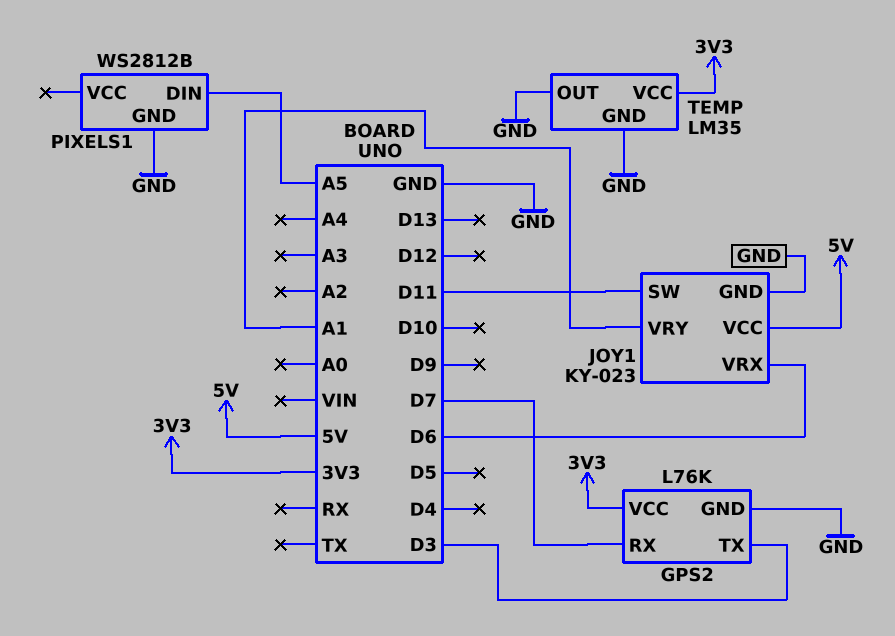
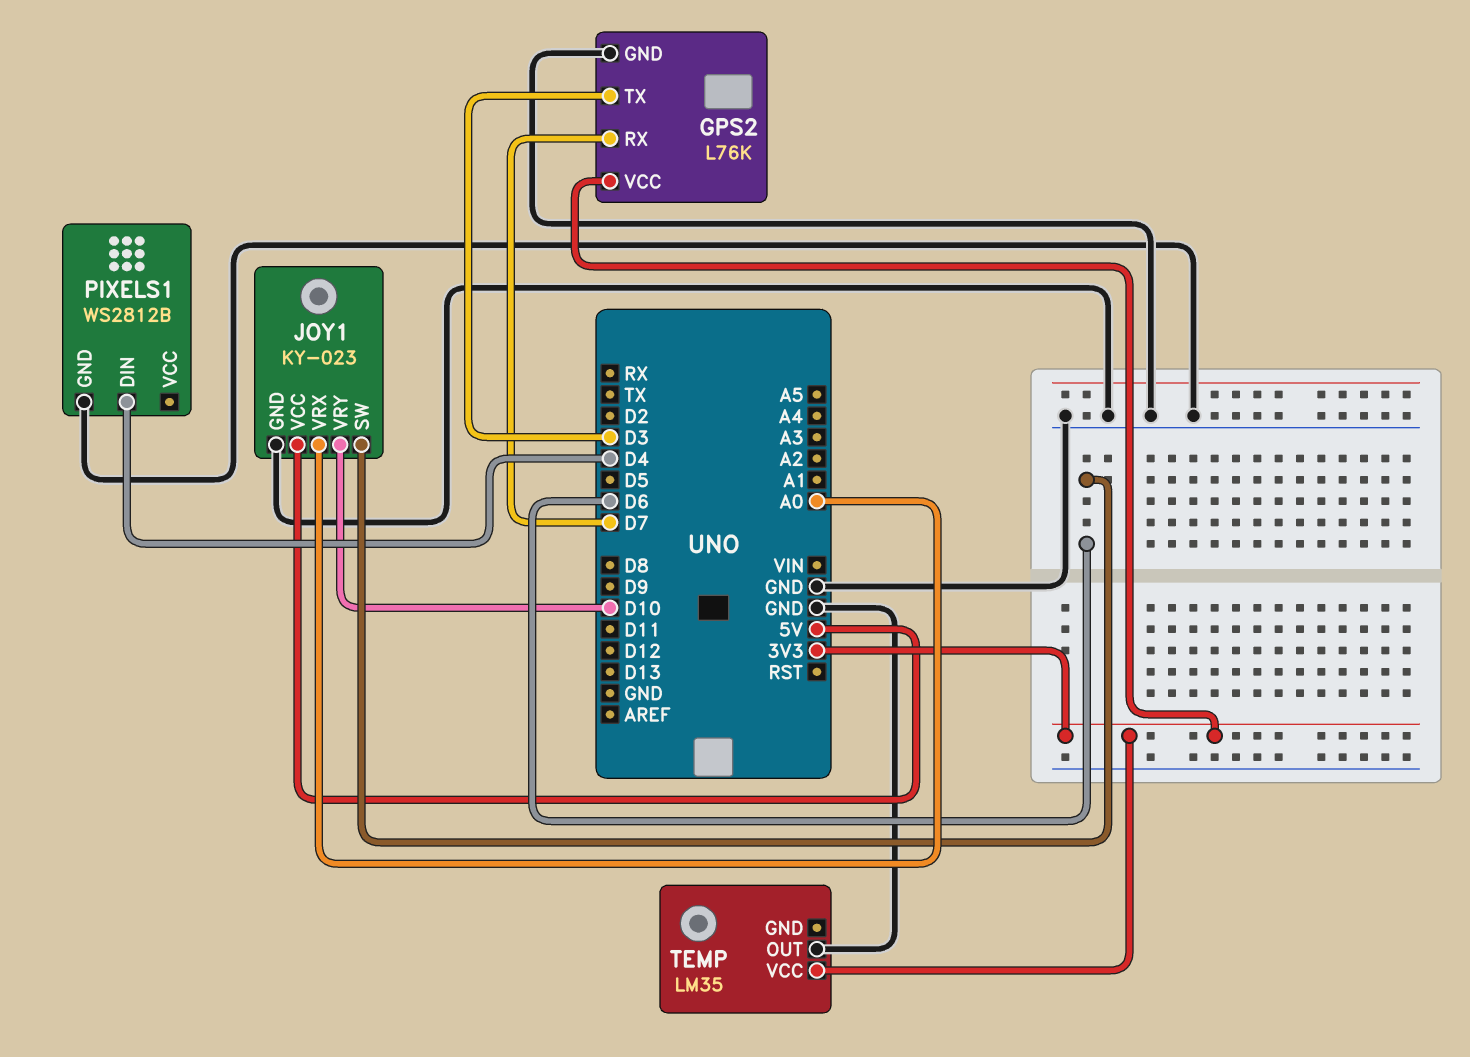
JOY1 pin SW: D11 -> D6
JOY1 pin VRX: D6 -> A0
JOY1 pin VRY: A1 -> D10
PIXELS1 pin DIN: A5 -> D4
TEMP pin GND: GND -> none

